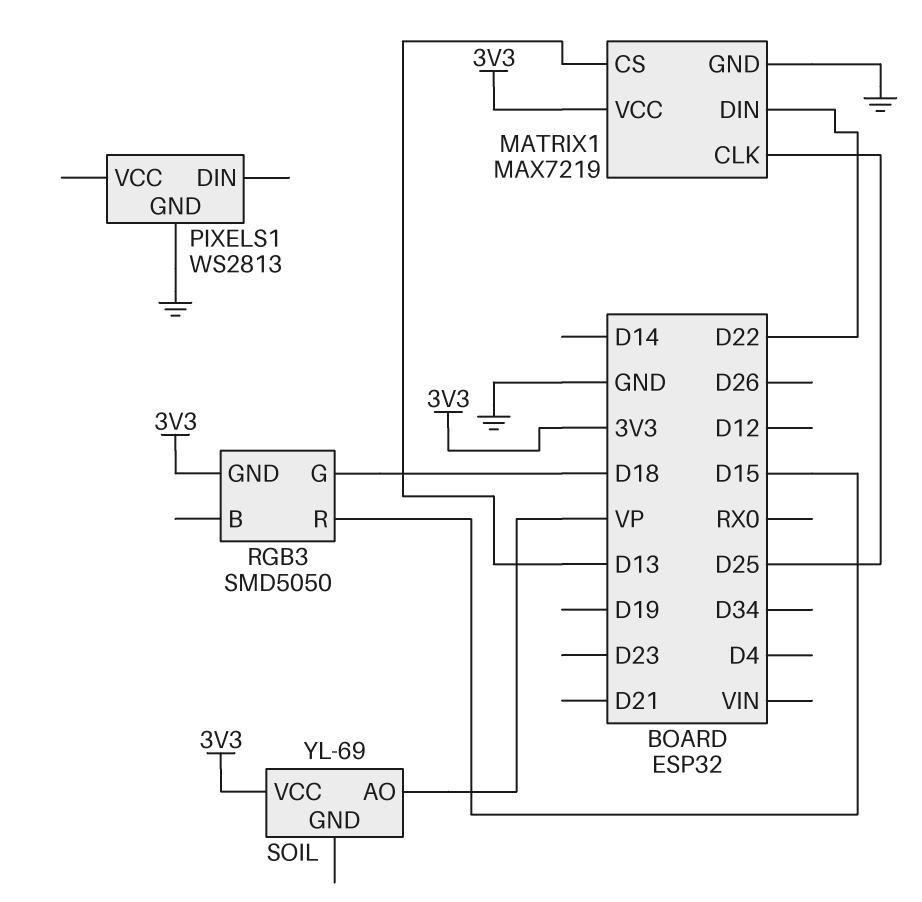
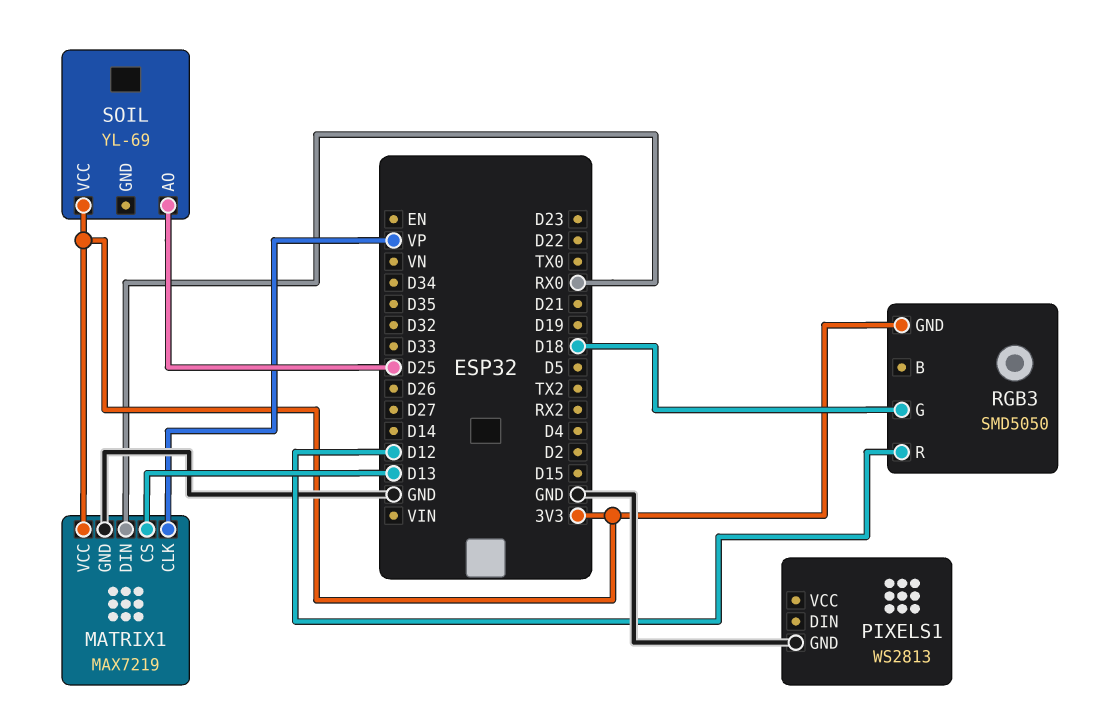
MATRIX1 pin CLK: D25 -> VP
MATRIX1 pin DIN: D22 -> RX0
RGB3 pin R: D15 -> D12
SOIL pin AO: VP -> D25

